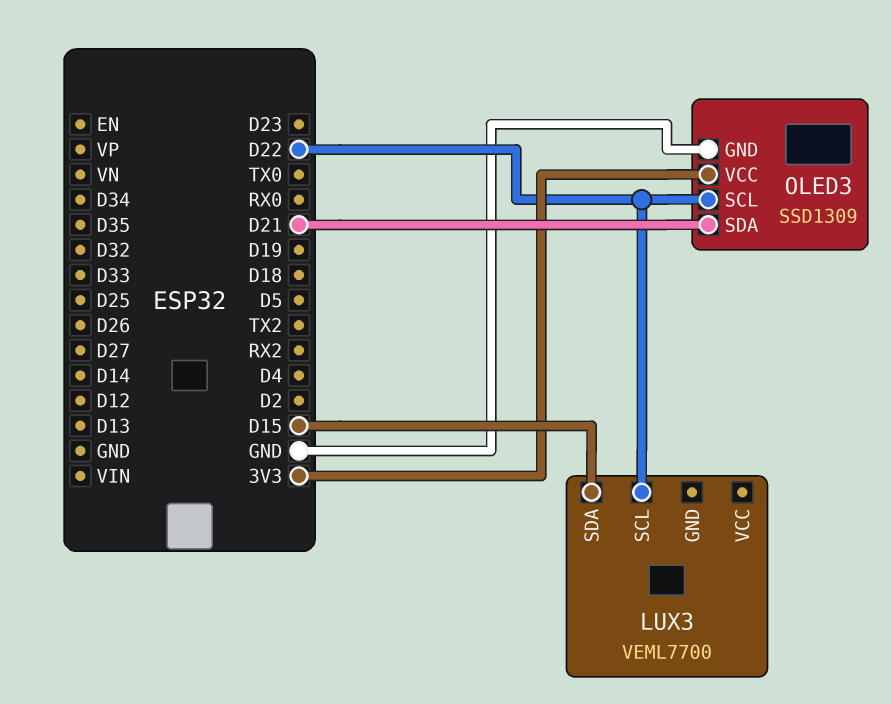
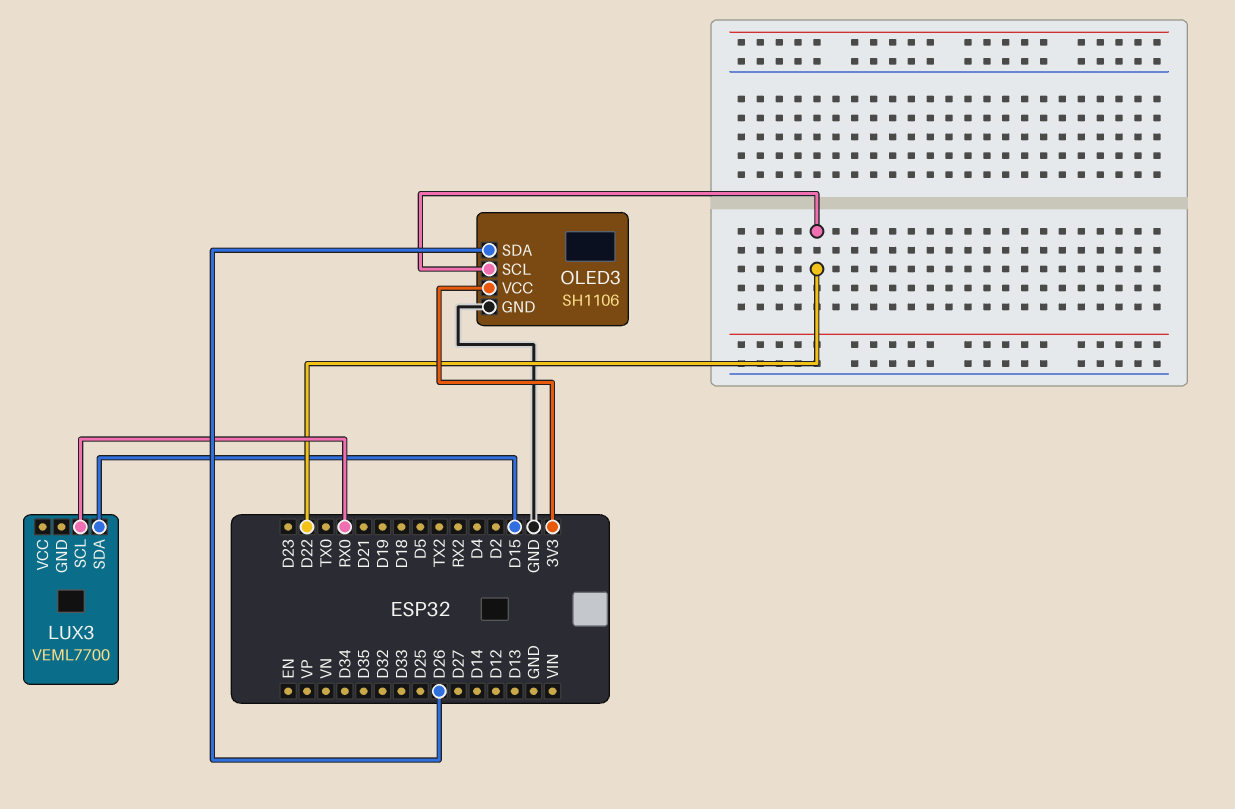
LUX3 pin SCL: D22 -> RX0
OLED3: SSD1309 -> SH1106
OLED3 pin SDA: D21 -> D26

